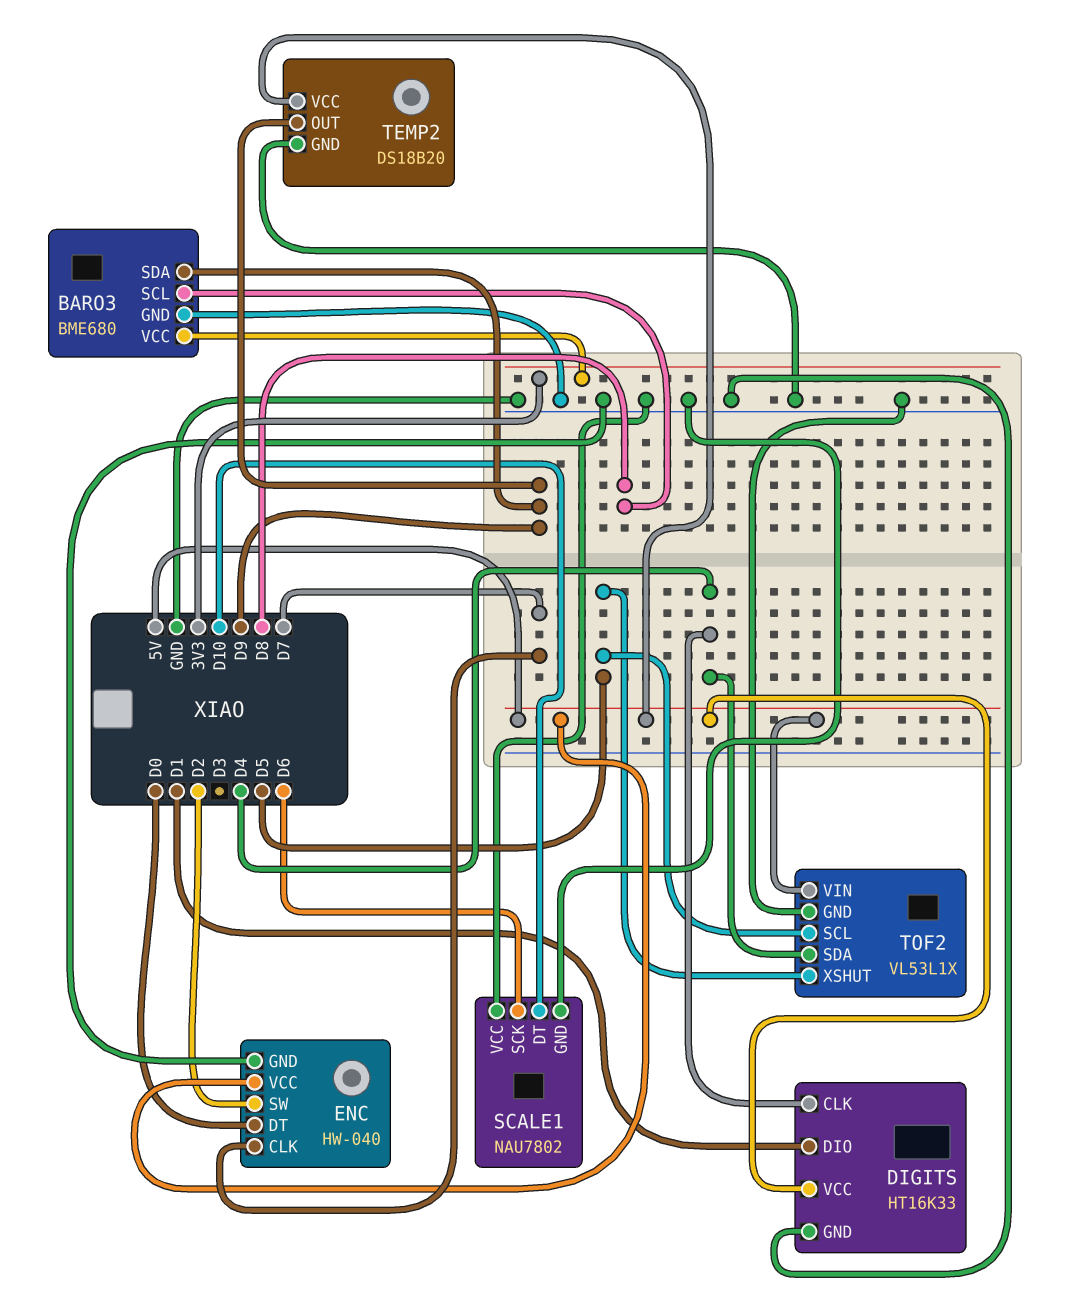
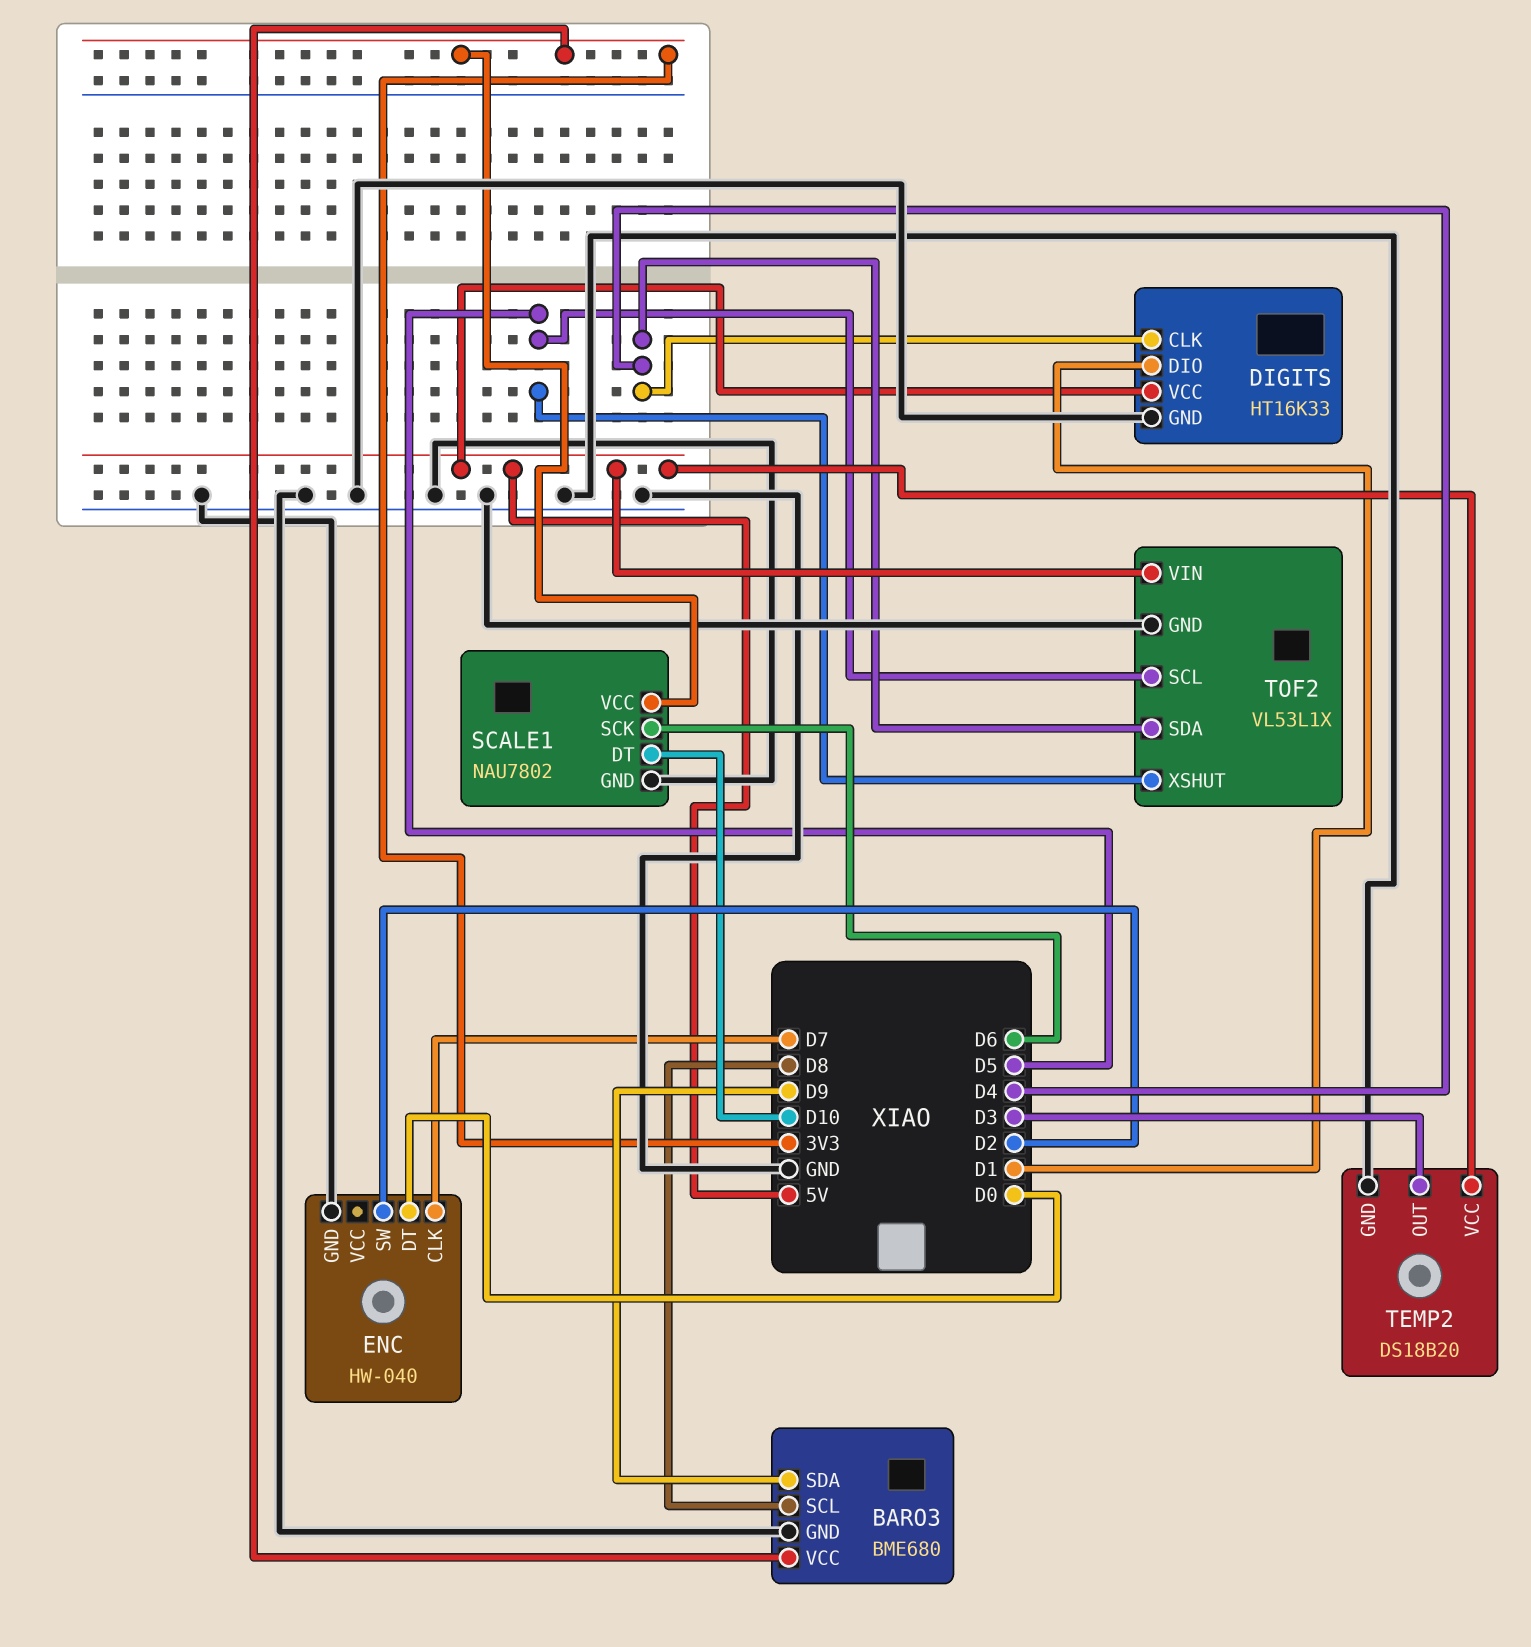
ENC pin VCC: 5V -> none
SCALE1 pin VCC: GND -> 3V3
TEMP2 pin OUT: D9 -> D3

